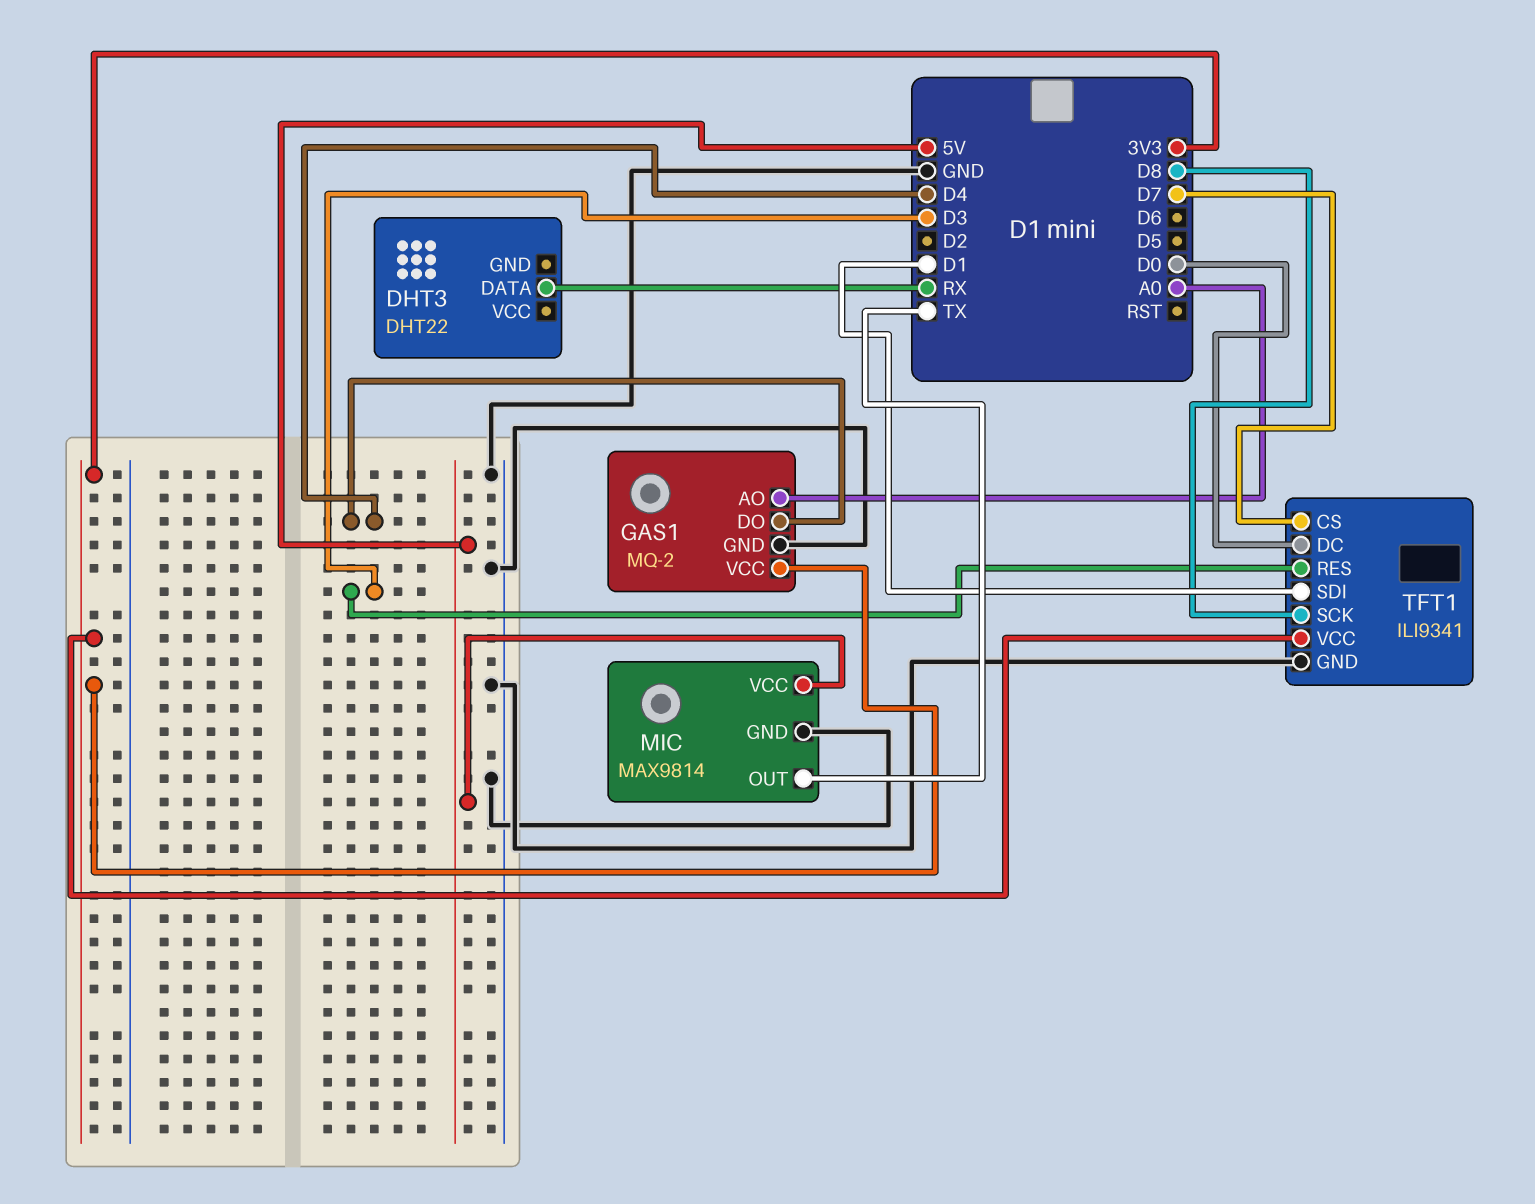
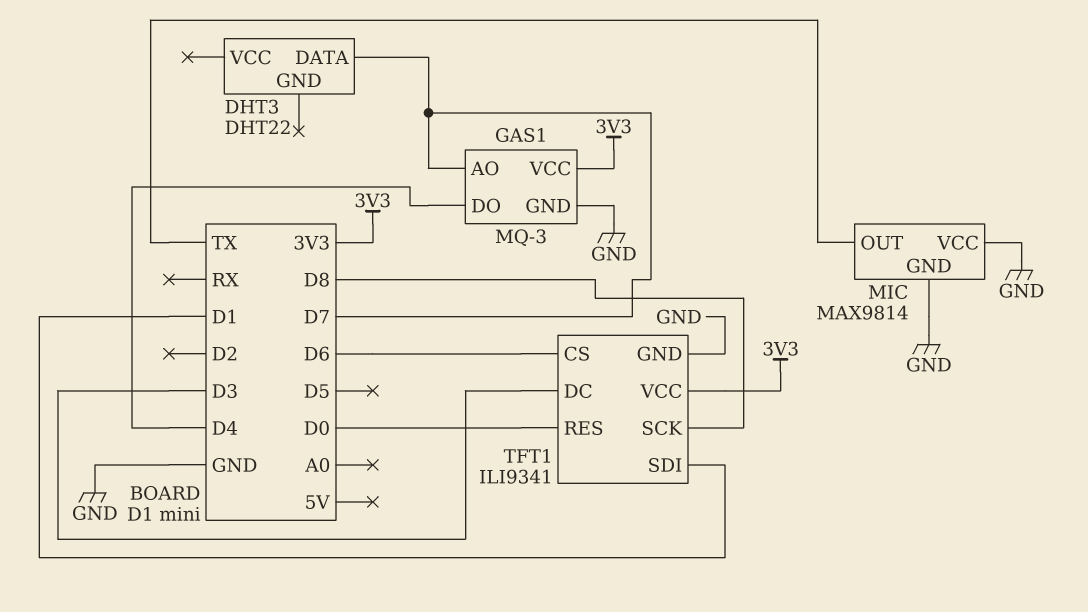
DHT3 pin DATA: RX -> D7
GAS1: MQ-2 -> MQ-3
GAS1 pin AO: A0 -> D7
MIC pin VCC: 5V -> GND
TFT1 pin CS: D7 -> D6
TFT1 pin DC: D0 -> D3
TFT1 pin RES: D3 -> D0

